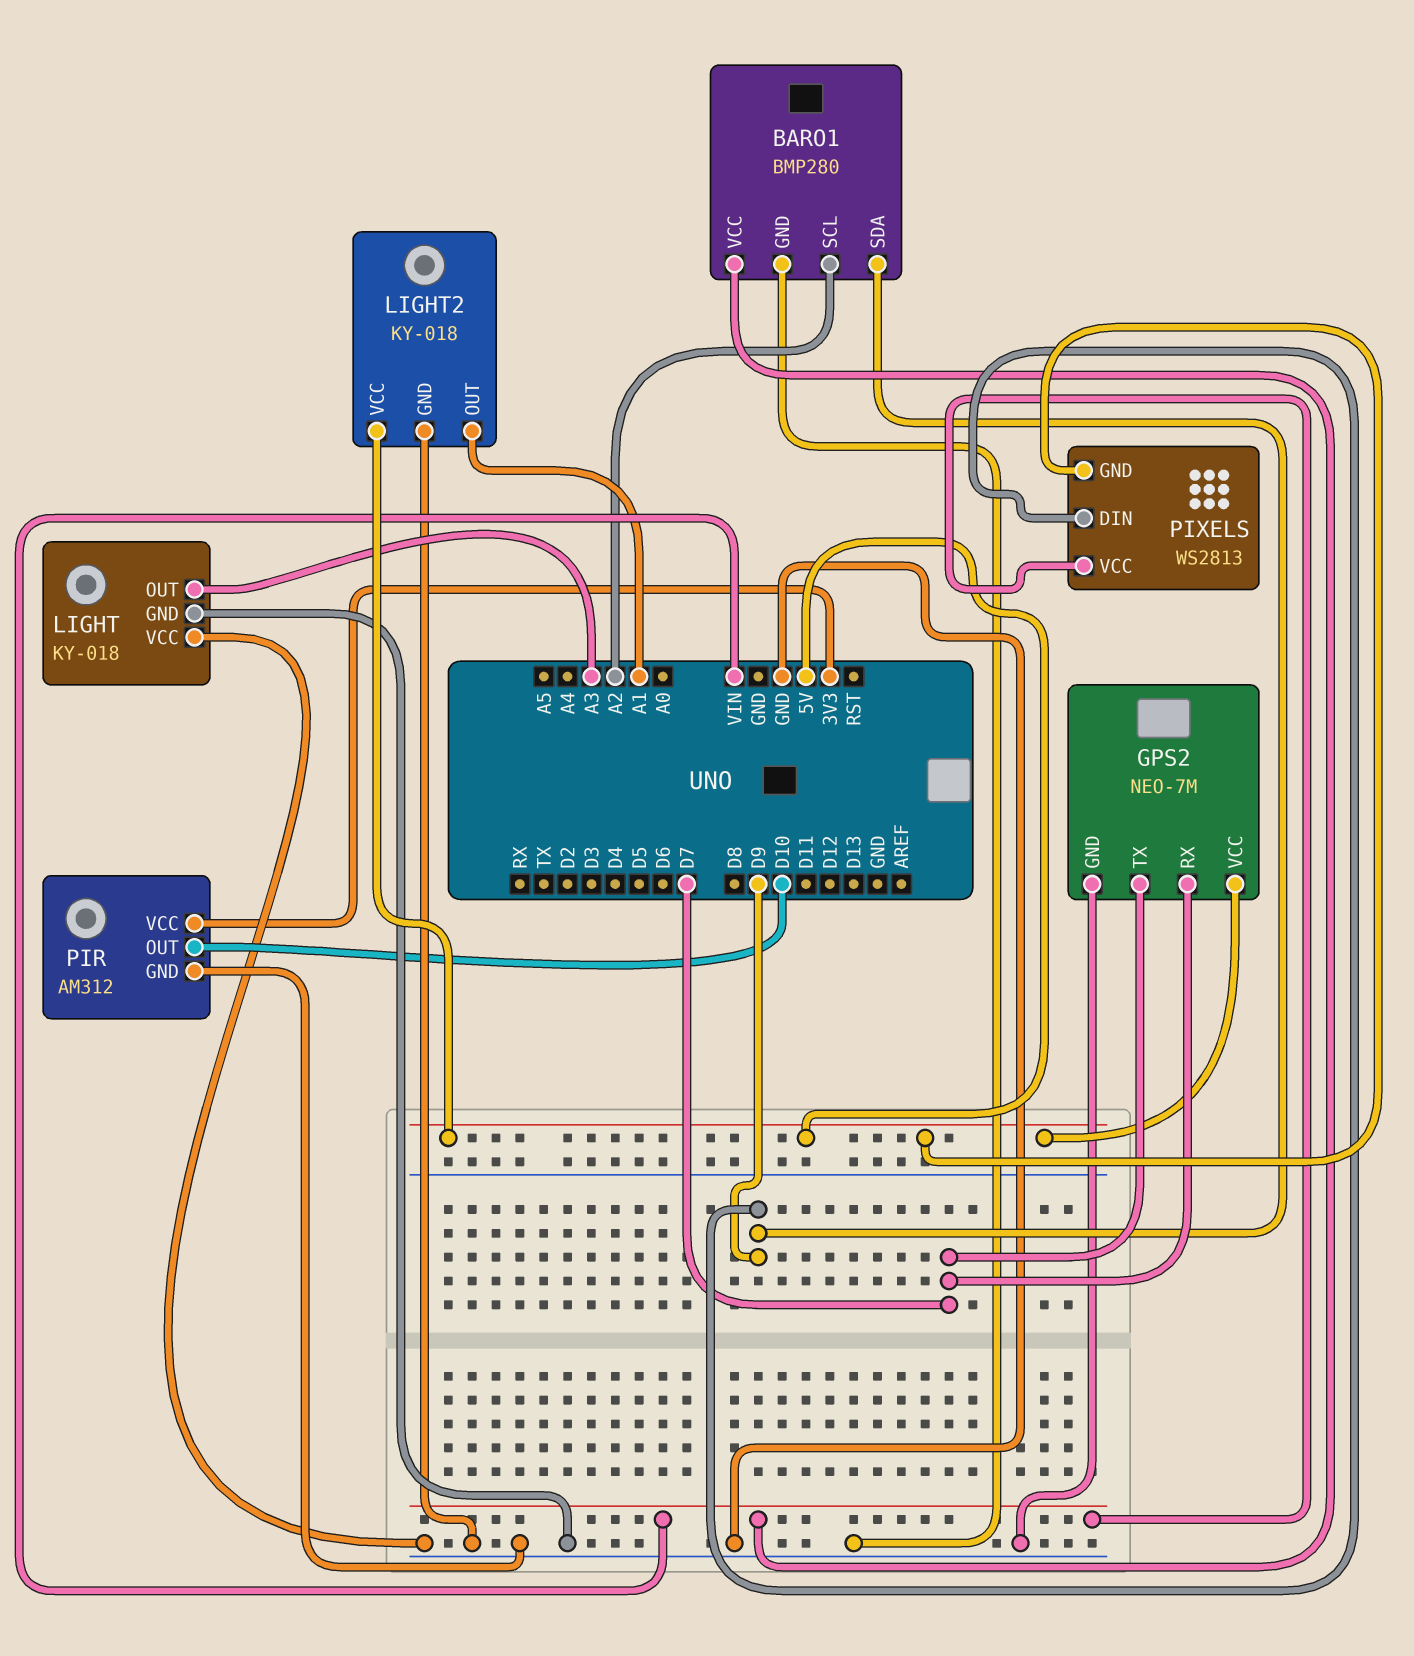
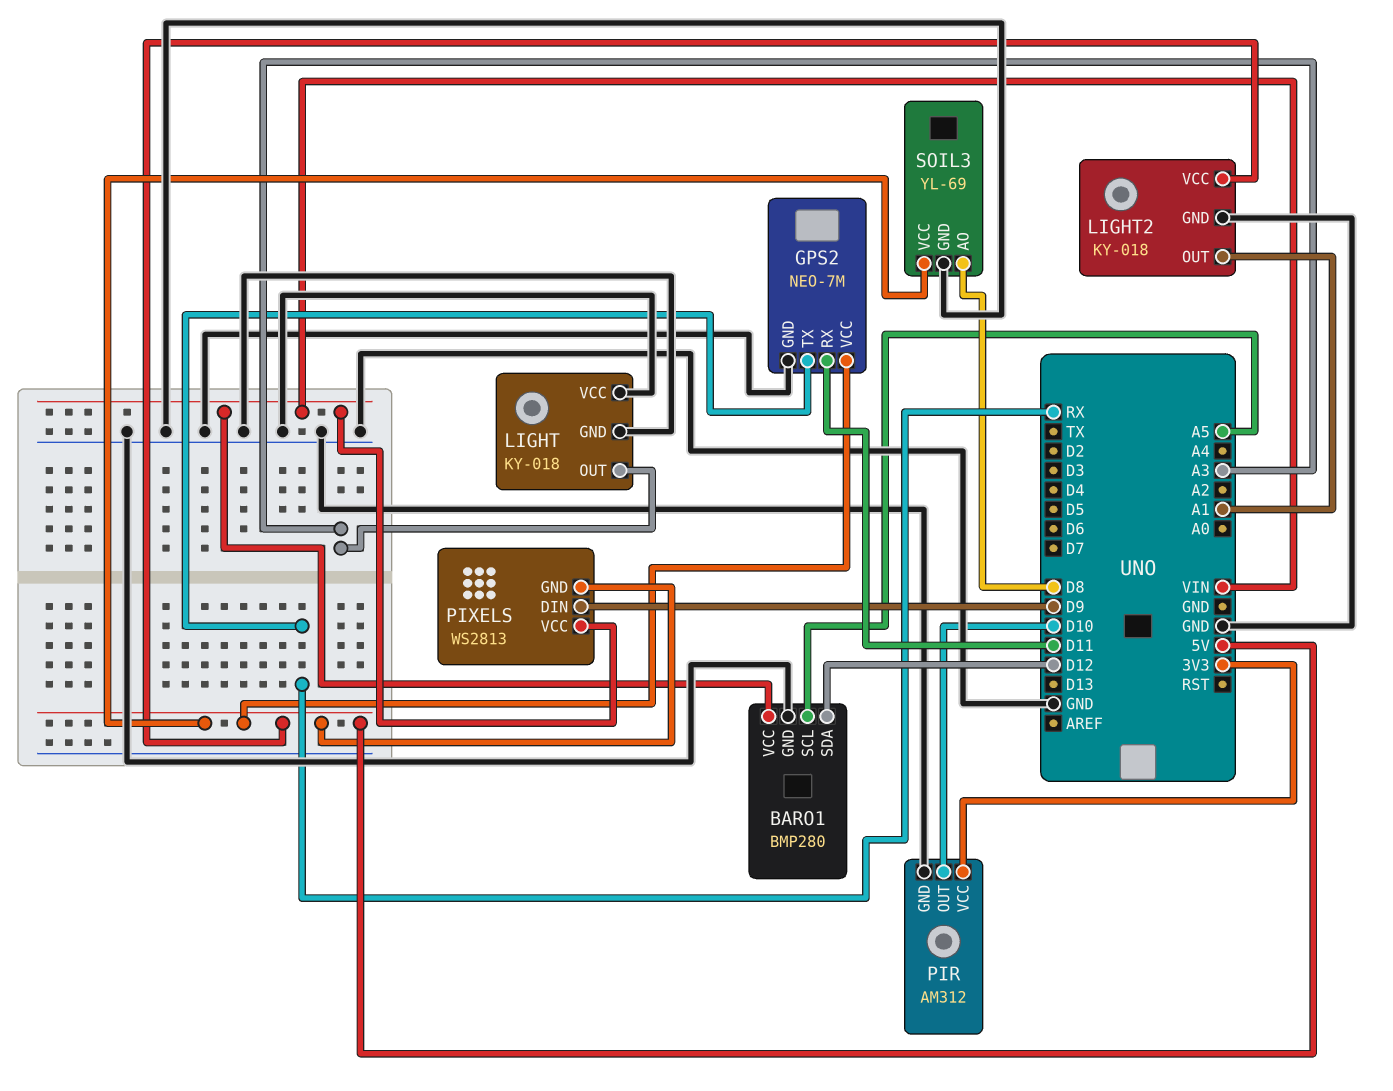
BARO1 pin SCL: A2 -> A5
BARO1 pin SDA: D9 -> D12
GPS2 pin RX: D7 -> D11
GPS2 pin TX: D7 -> RX
SOIL3: none -> YL-69
SOIL3 pin AO: none -> D8
SOIL3 pin GND: none -> GND
SOIL3 pin VCC: none -> 5V

